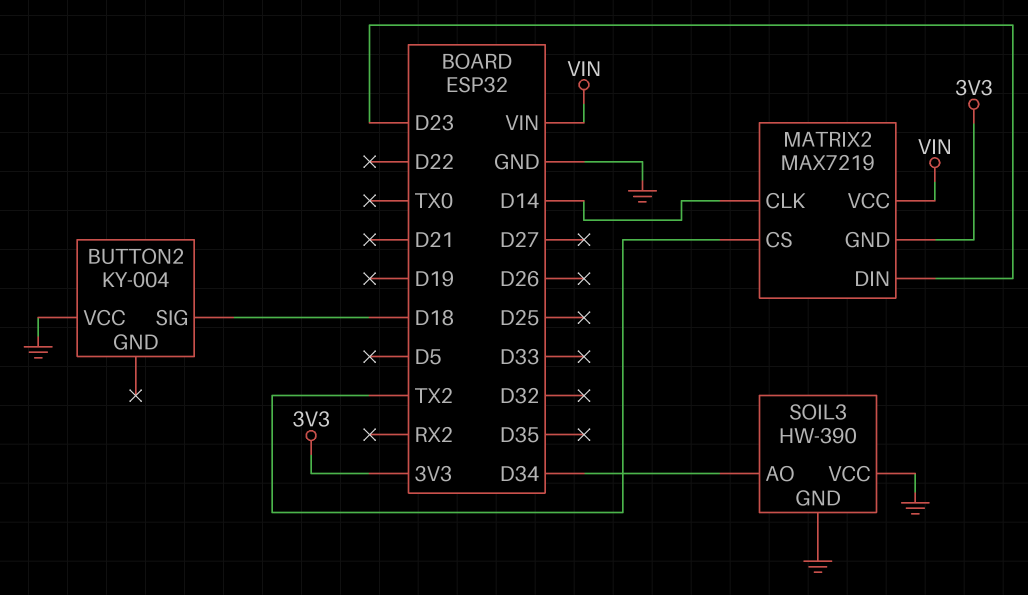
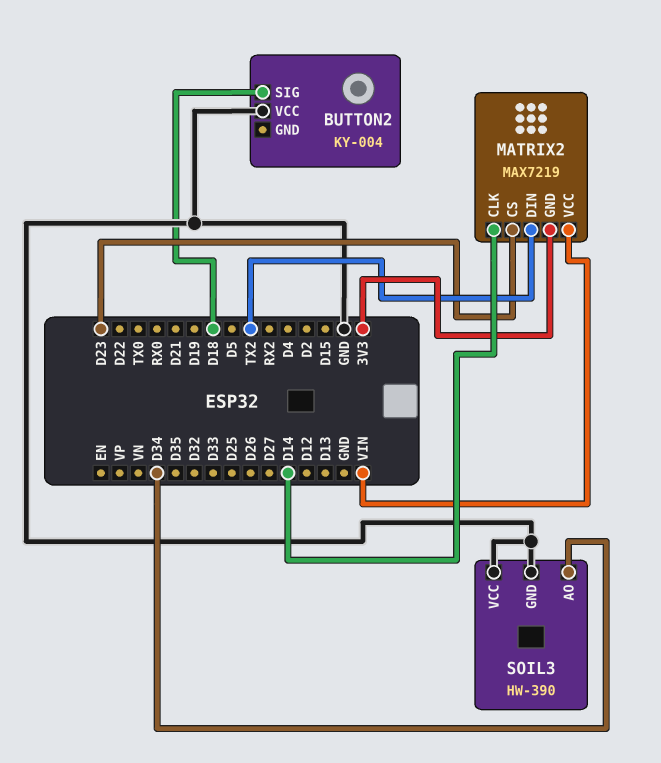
MATRIX2 pin CS: TX2 -> D23
MATRIX2 pin DIN: D23 -> TX2

